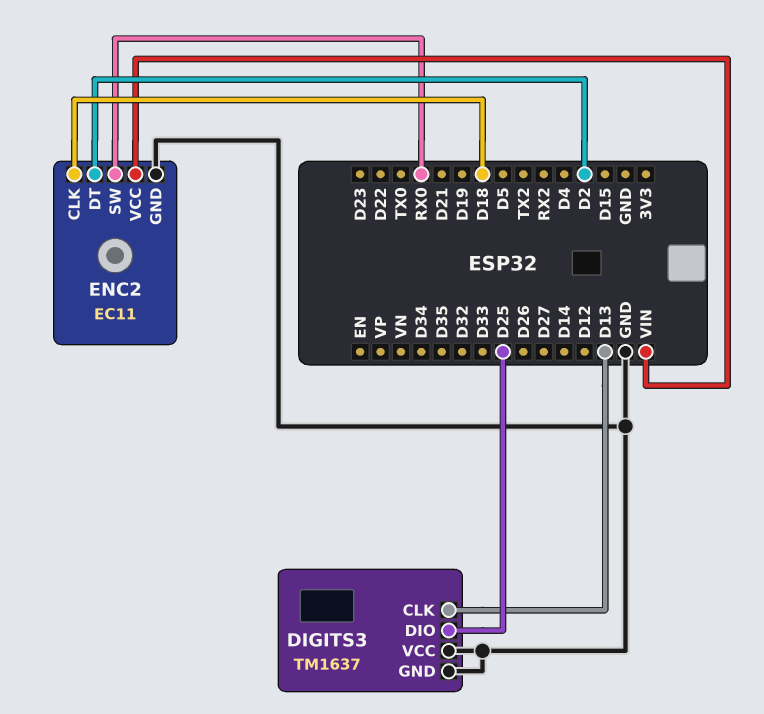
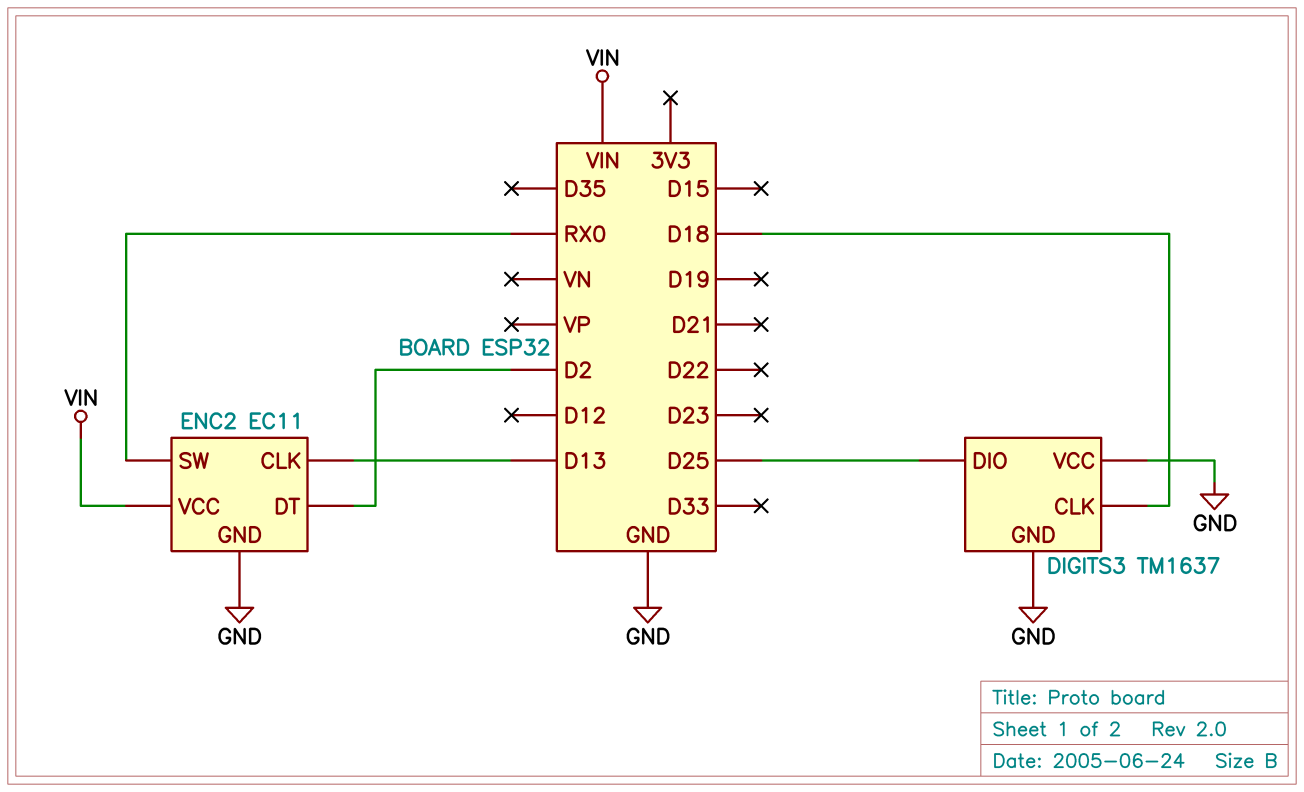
DIGITS3 pin CLK: D13 -> D18
ENC2 pin CLK: D18 -> D13

